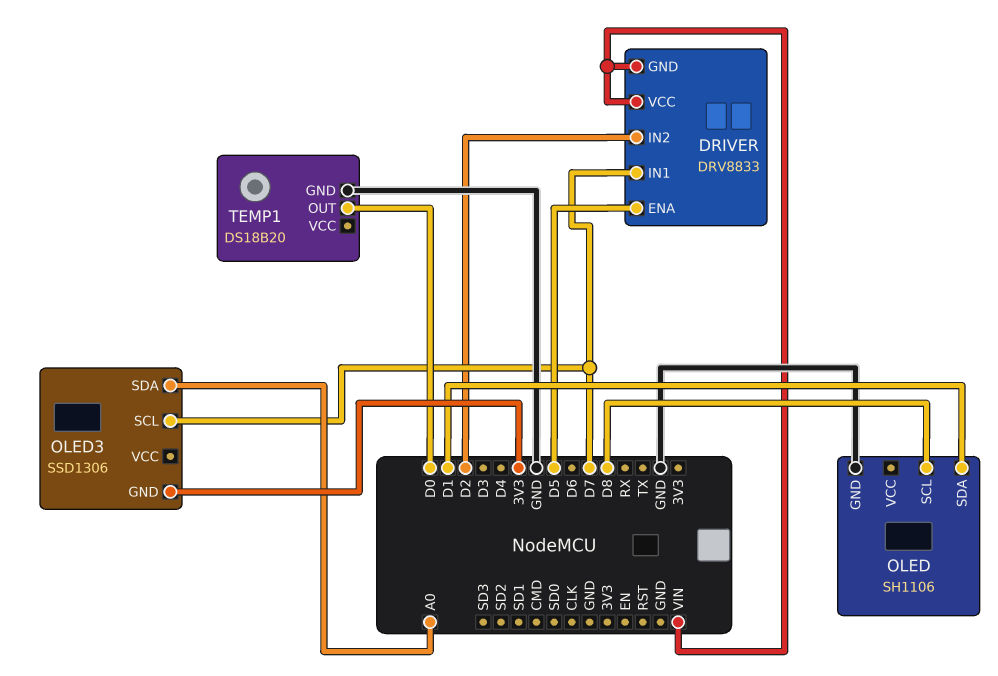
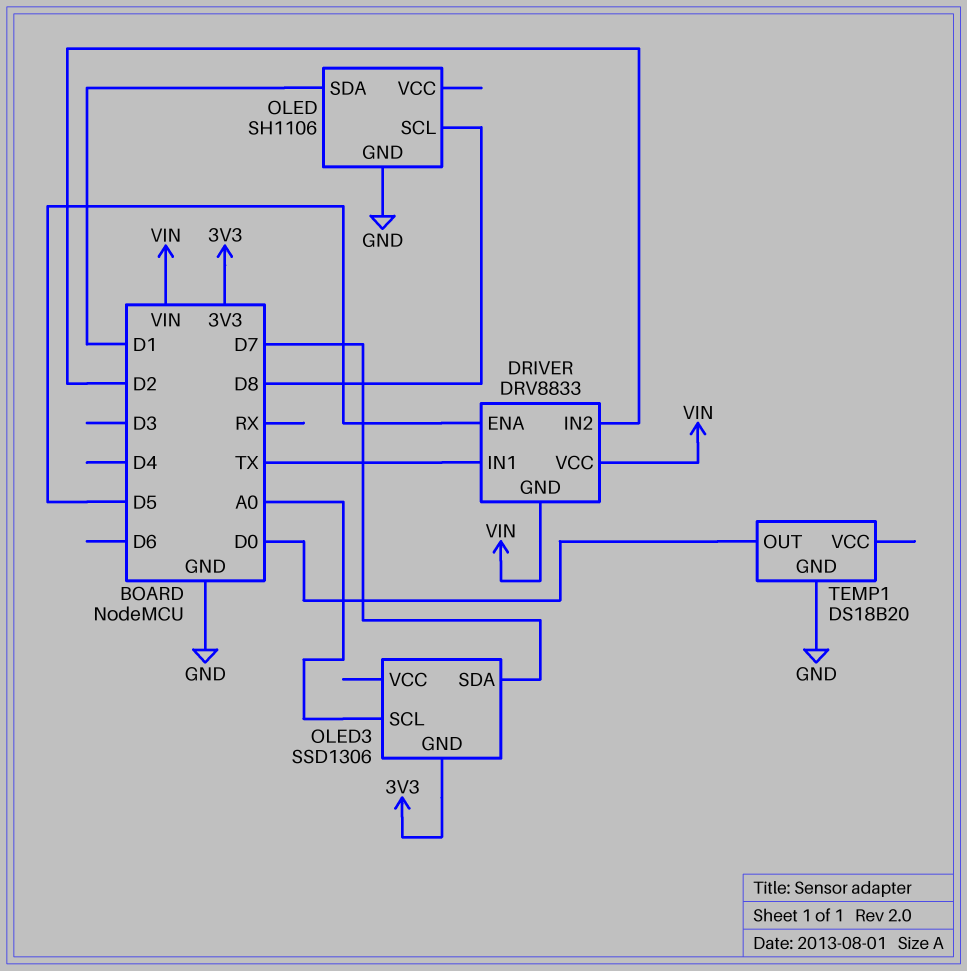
DRIVER pin IN1: D7 -> TX
OLED3 pin SCL: D7 -> A0
OLED3 pin SDA: A0 -> D7

